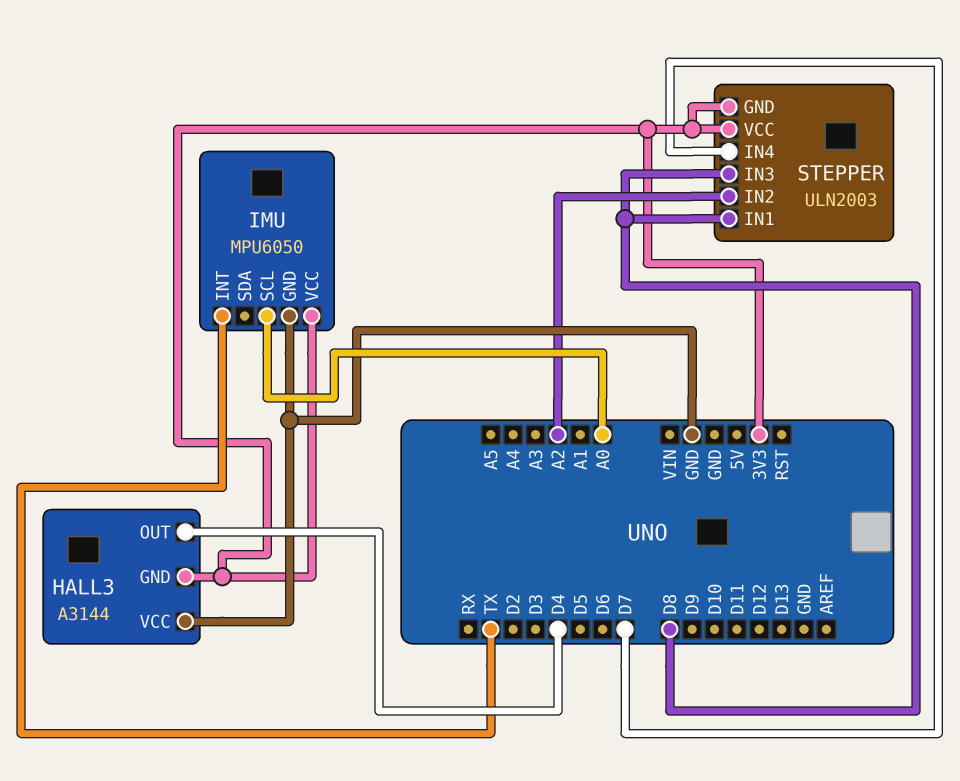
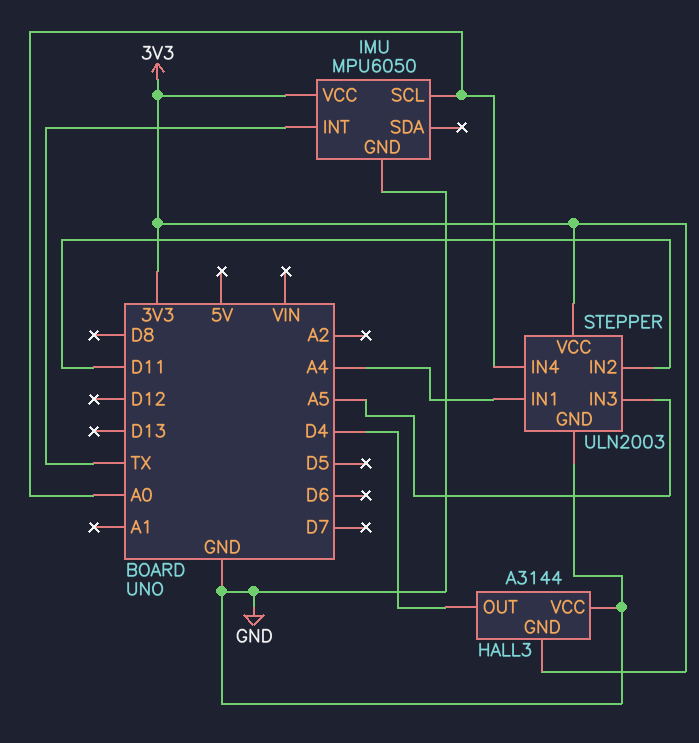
STEPPER pin GND: 3V3 -> GND
STEPPER pin IN1: D8 -> A4
STEPPER pin IN2: A2 -> D11
STEPPER pin IN3: D8 -> A5
STEPPER pin IN4: D7 -> A0

